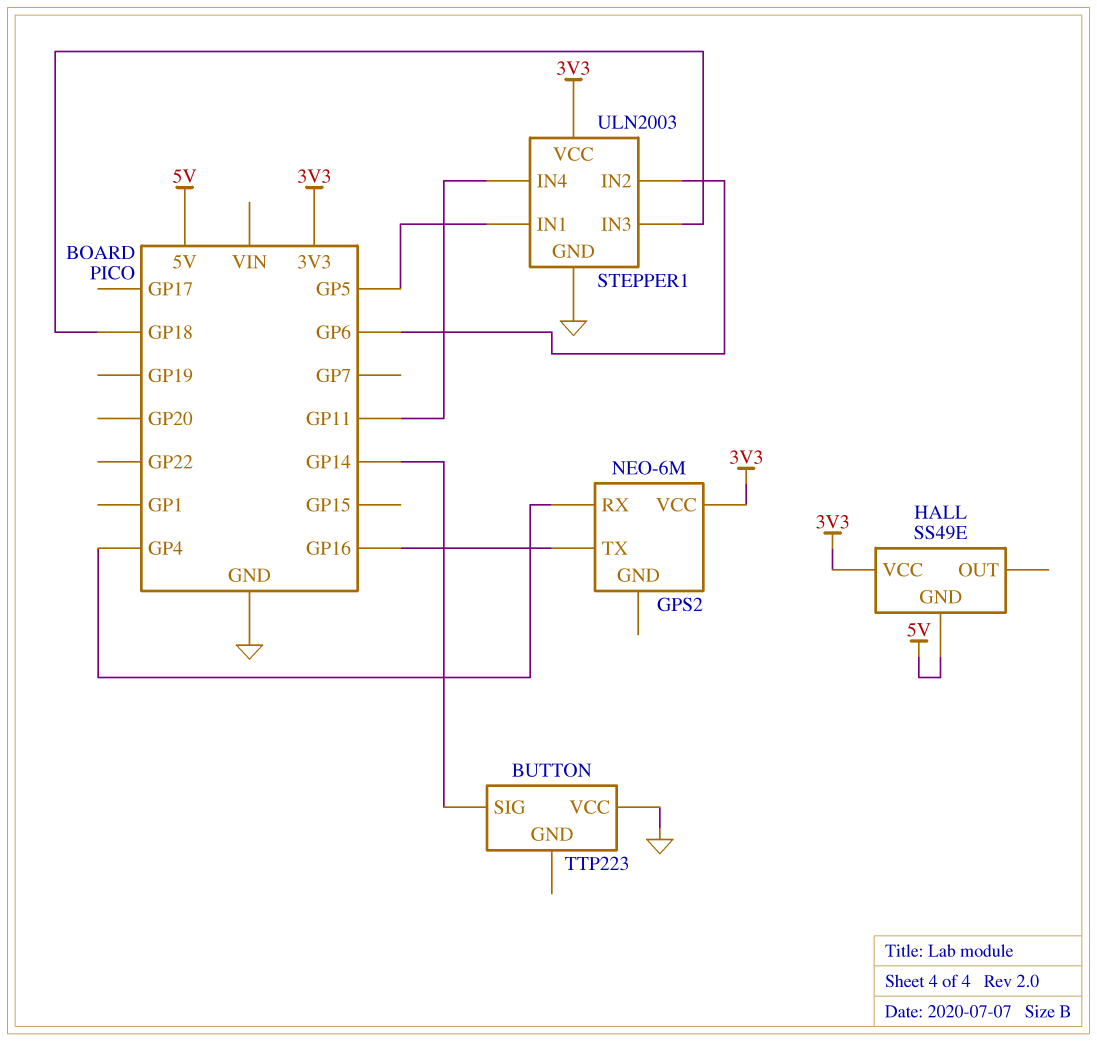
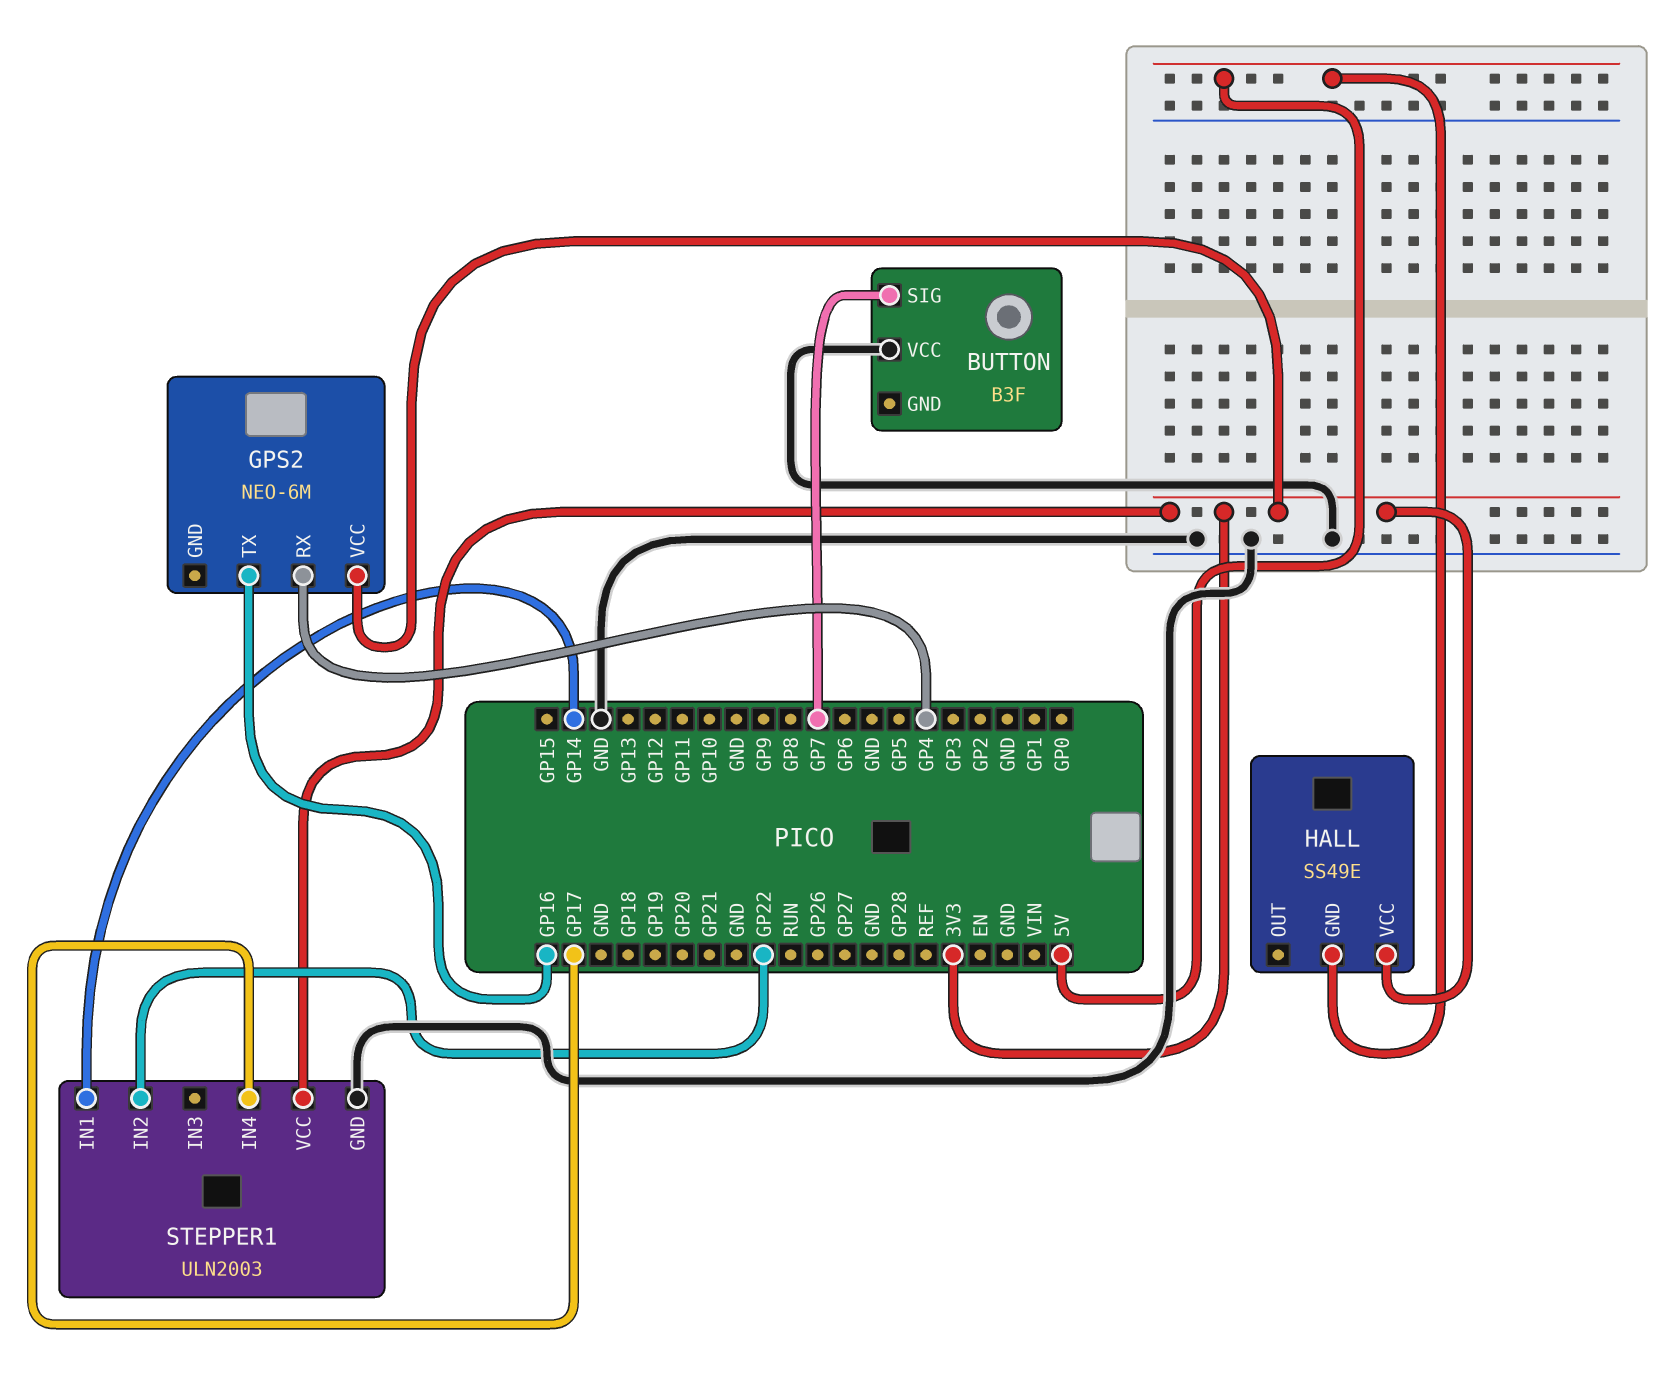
BUTTON: TTP223 -> B3F
BUTTON pin SIG: GP14 -> GP7
STEPPER1 pin IN1: GP5 -> GP14
STEPPER1 pin IN2: GP6 -> GP22
STEPPER1 pin IN3: GP18 -> none
STEPPER1 pin IN4: GP11 -> GP17

